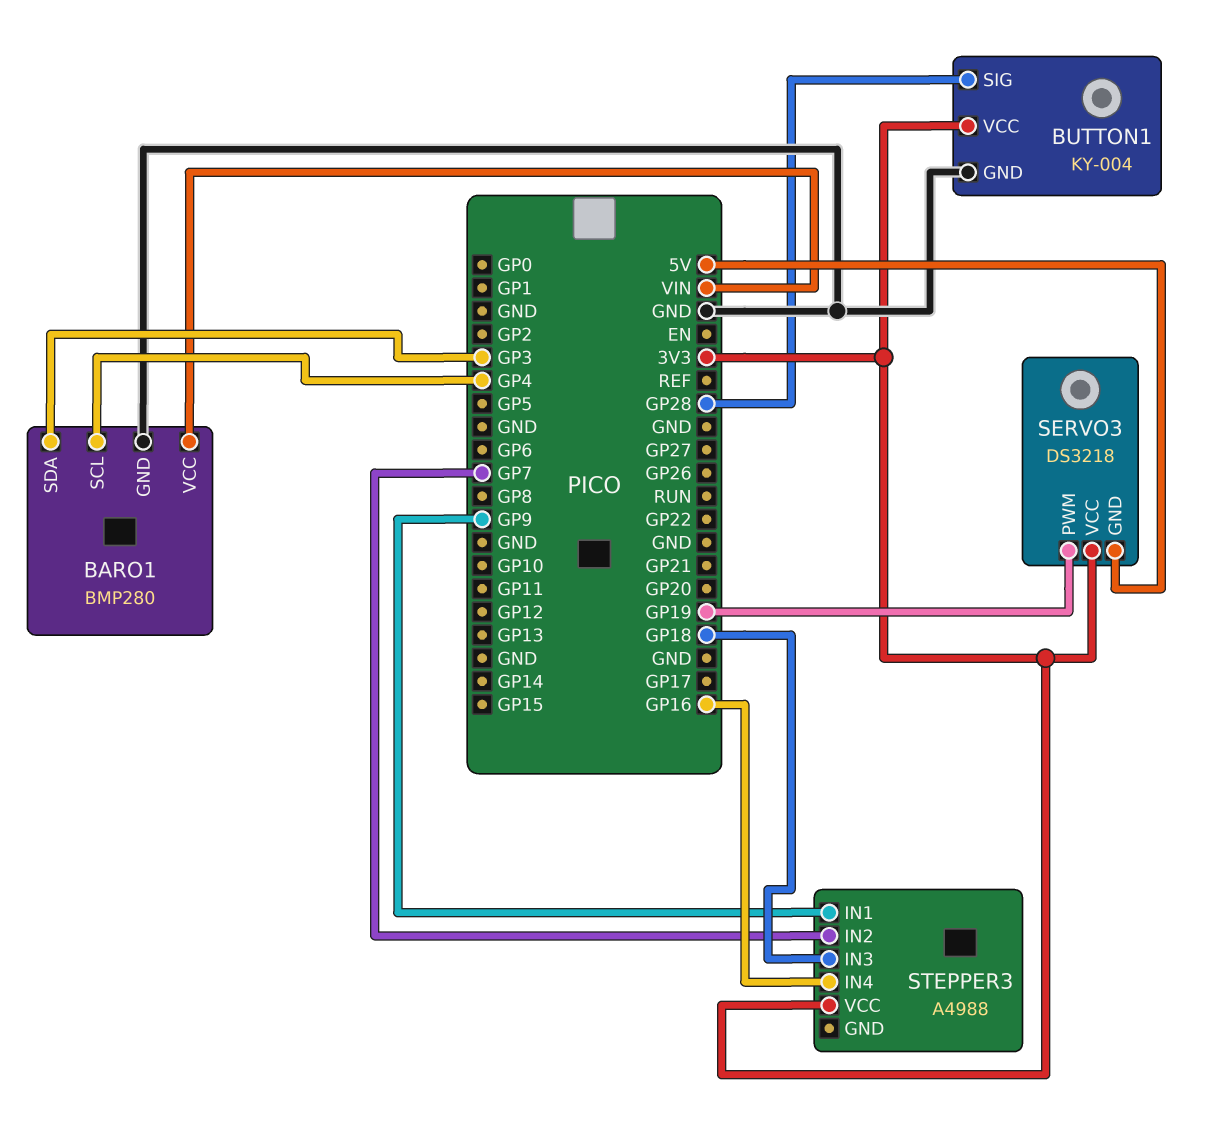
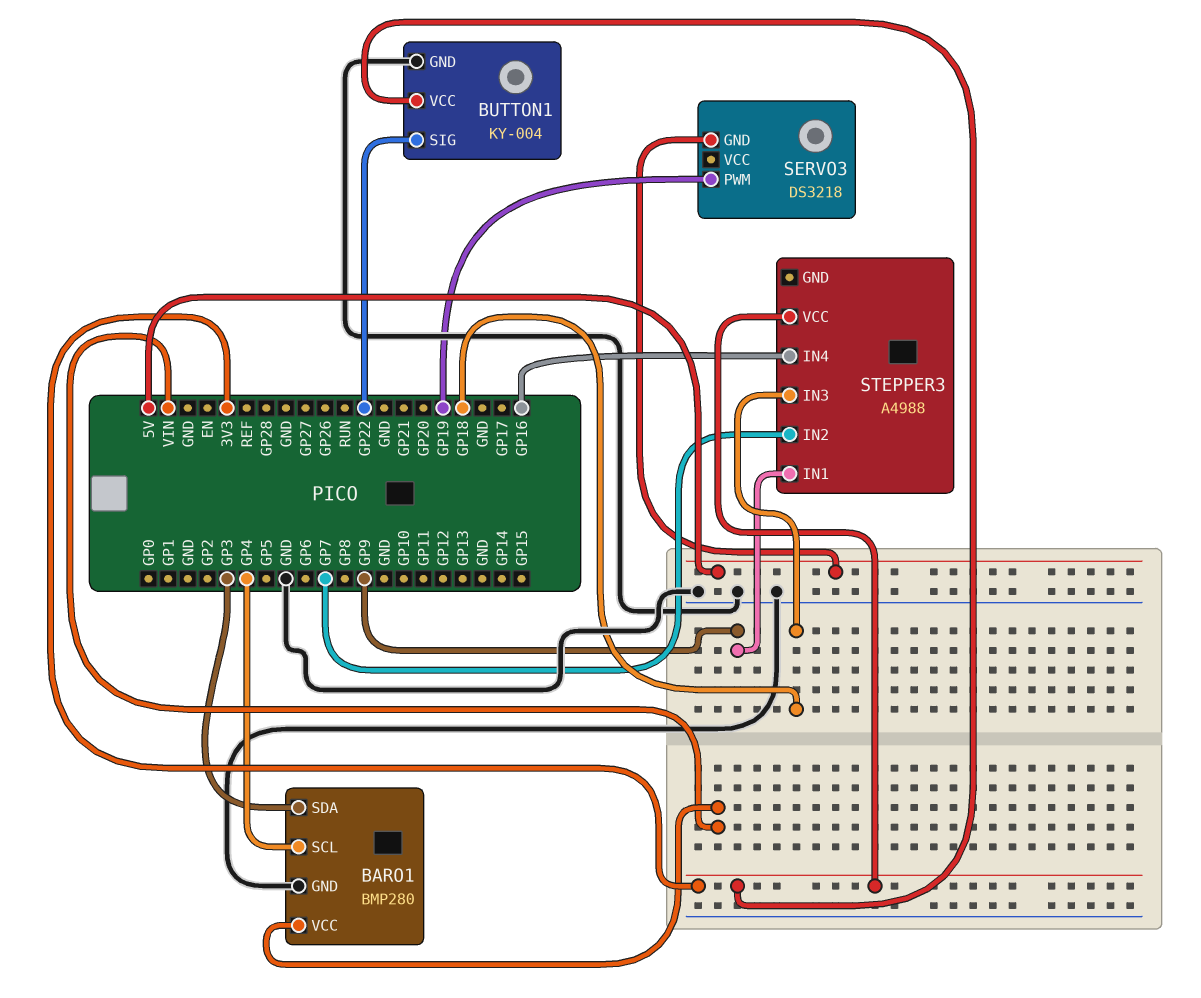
BUTTON1 pin SIG: GP28 -> GP22
SERVO3 pin VCC: 3V3 -> none

